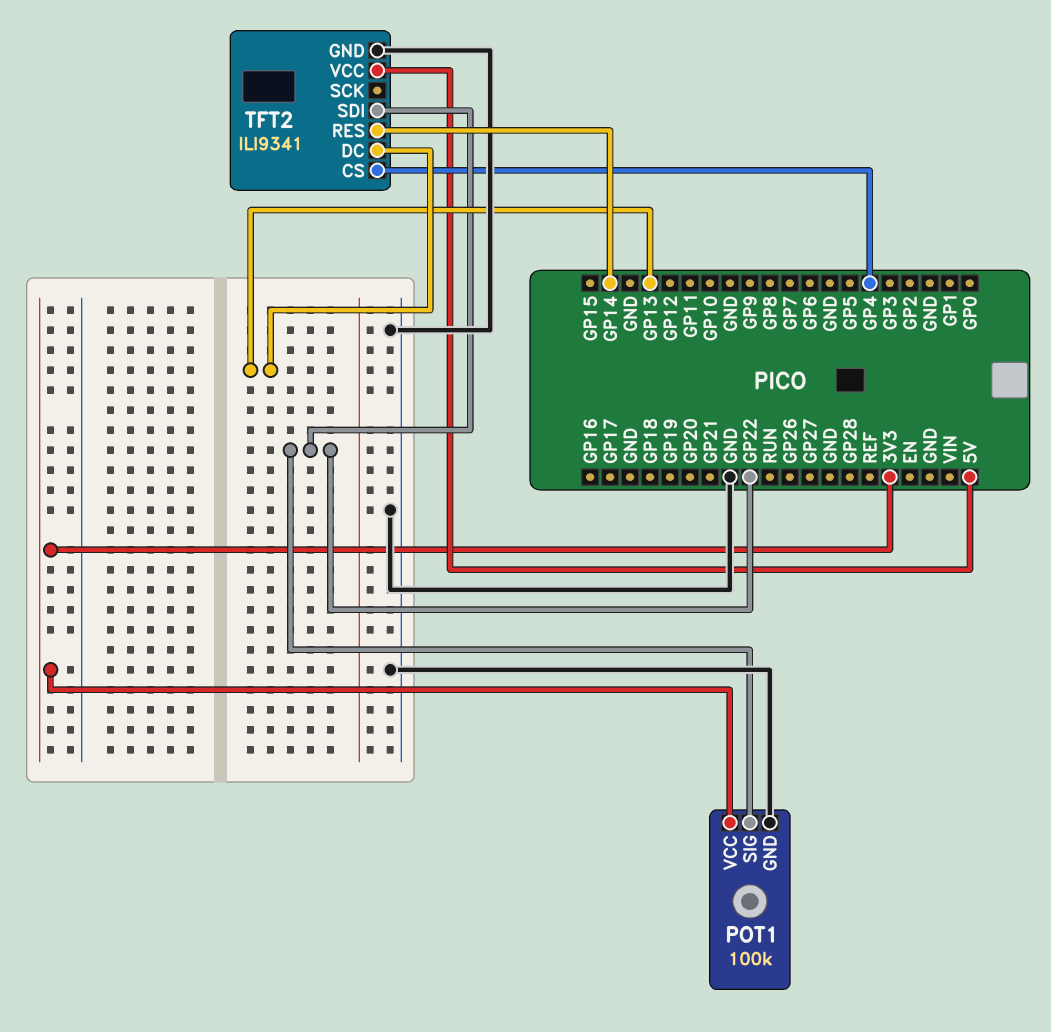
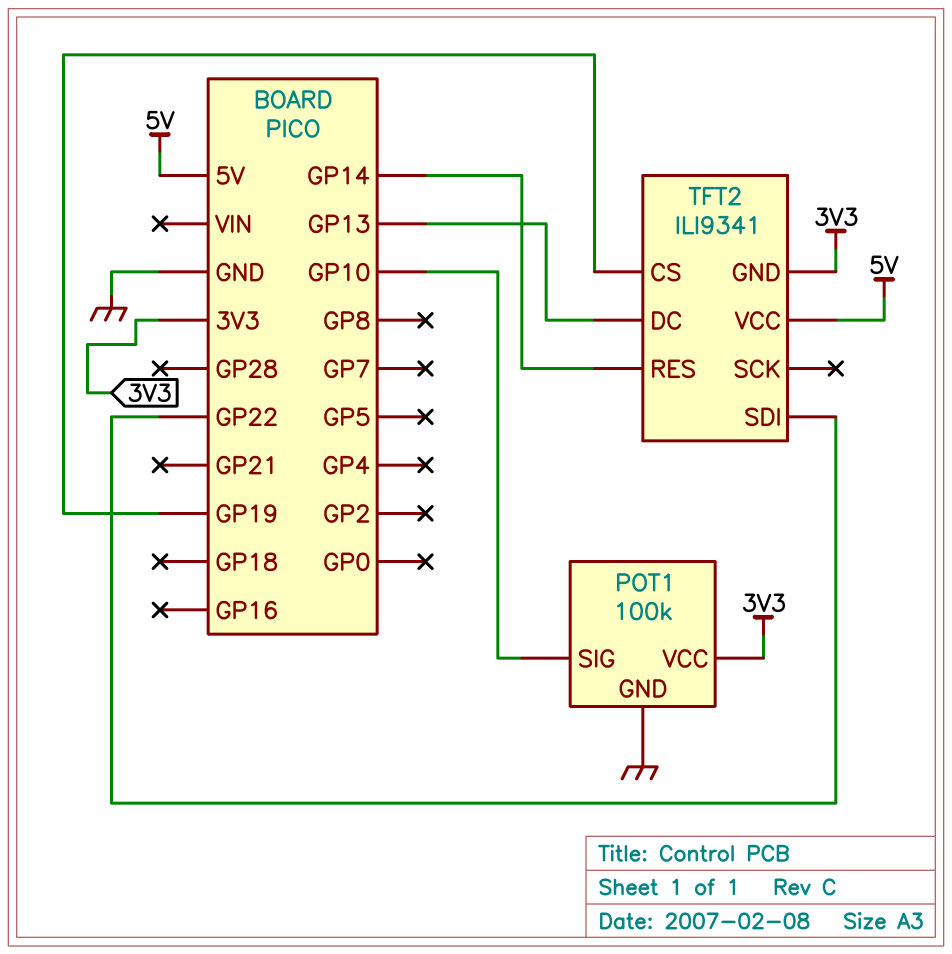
POT1 pin SIG: GP22 -> GP10
TFT2 pin CS: GP4 -> GP19
TFT2 pin GND: GND -> 3V3

